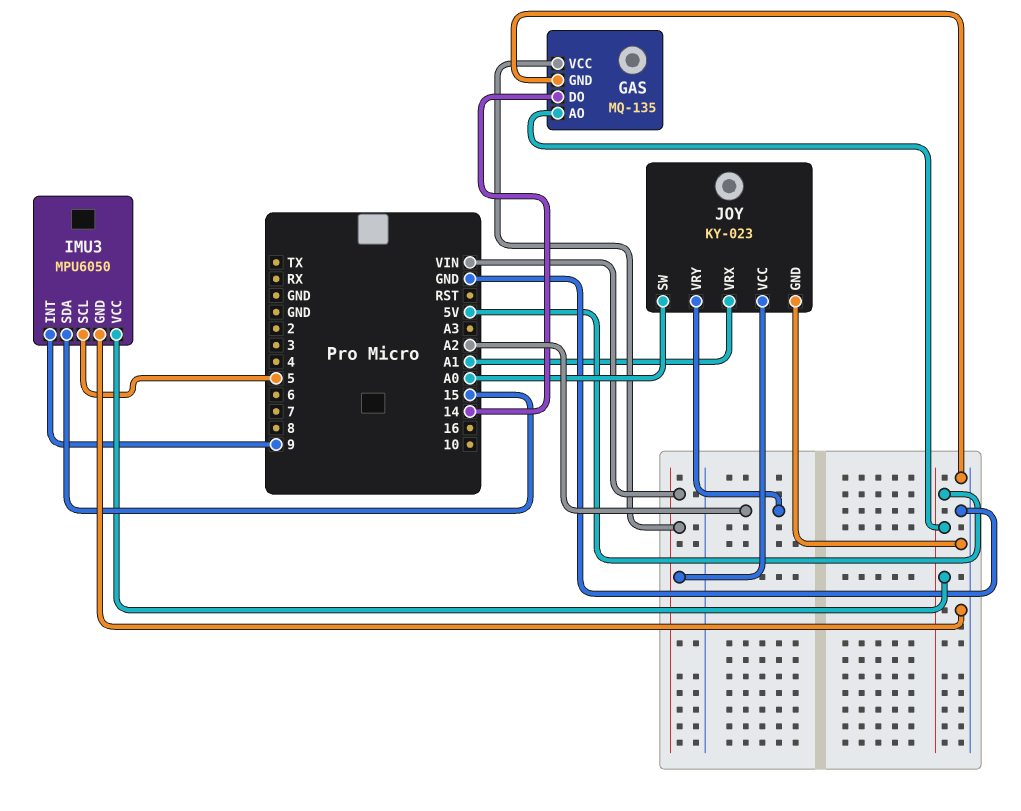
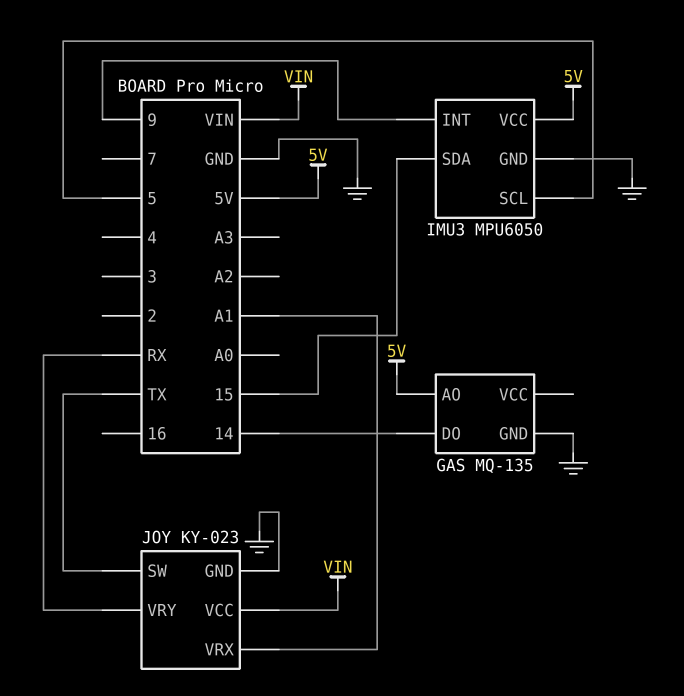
GAS pin VCC: VIN -> none
JOY pin SW: A0 -> TX
JOY pin VRY: A2 -> RX

